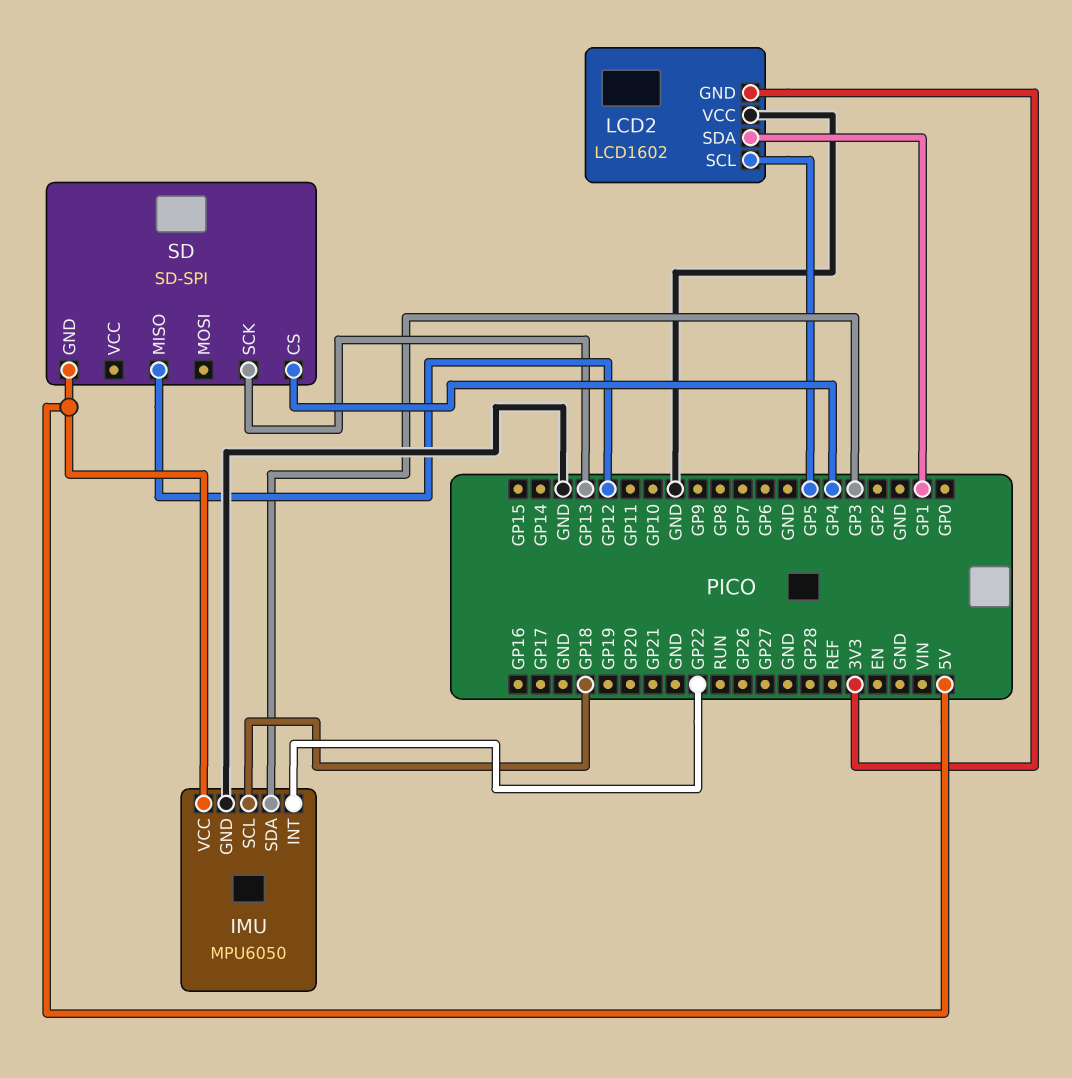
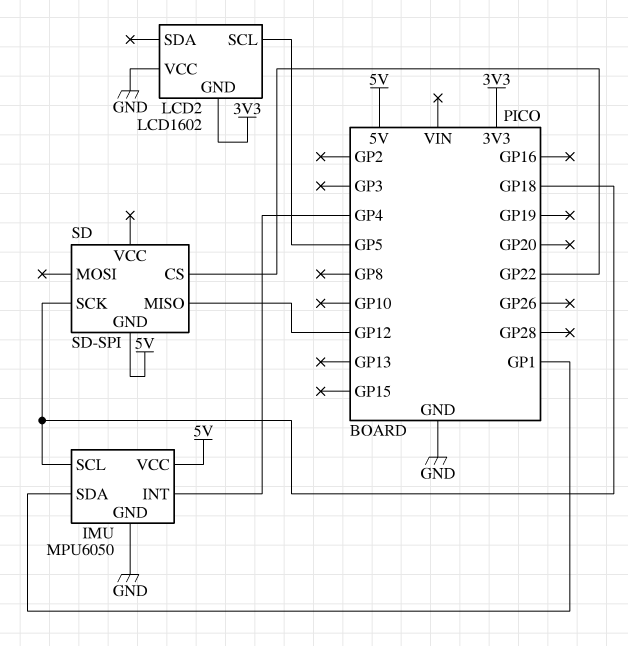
IMU pin INT: GP22 -> GP4
IMU pin SDA: GP3 -> GP1
LCD2 pin SDA: GP1 -> none
SD pin CS: GP4 -> GP22
SD pin SCK: GP13 -> GP18

